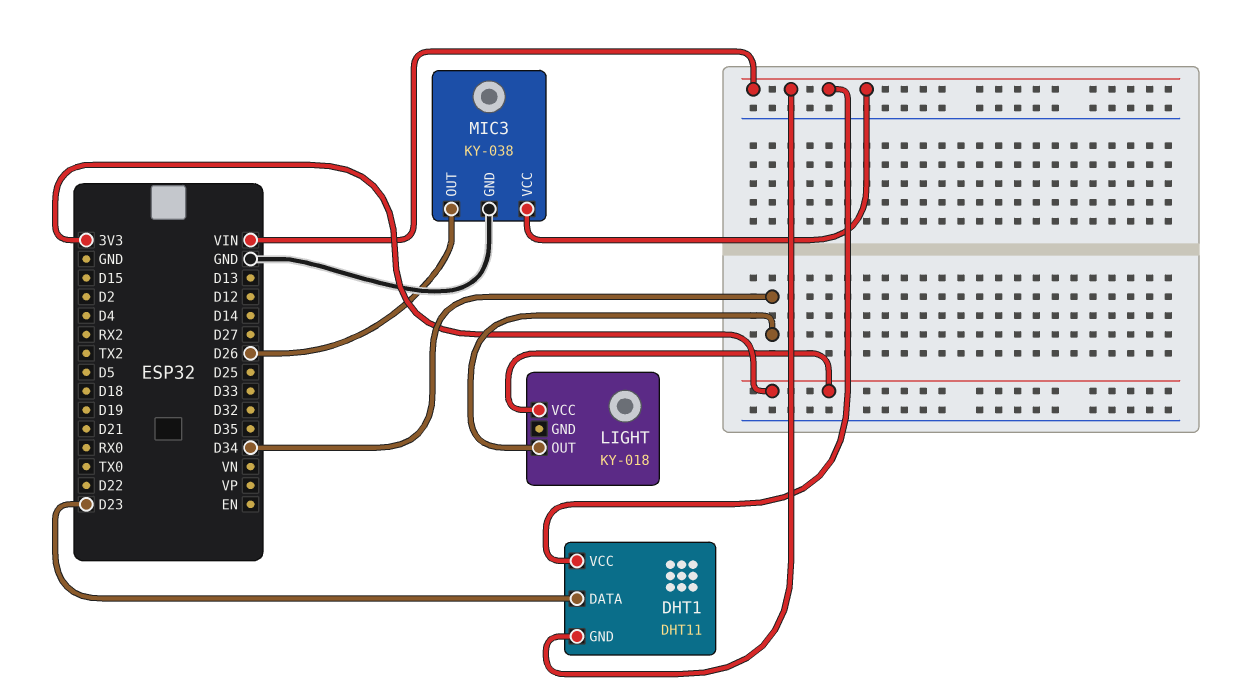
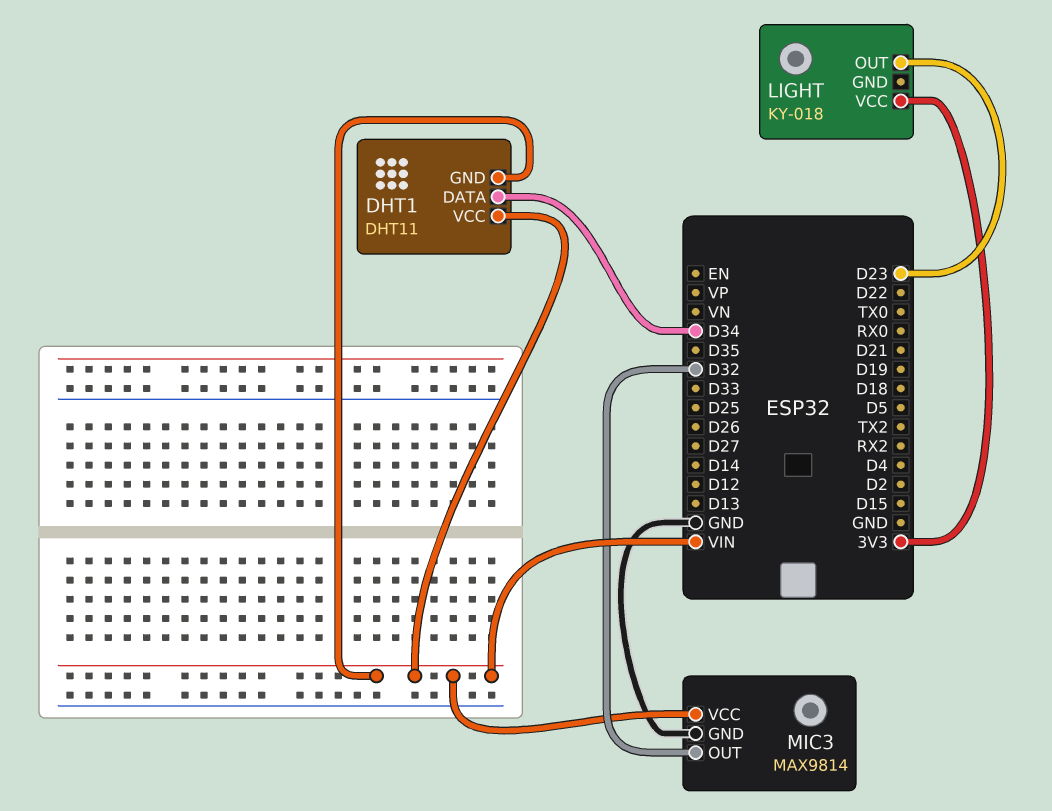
DHT1 pin DATA: D23 -> D34
LIGHT pin OUT: D34 -> D23
MIC3: KY-038 -> MAX9814
MIC3 pin OUT: D26 -> D32

